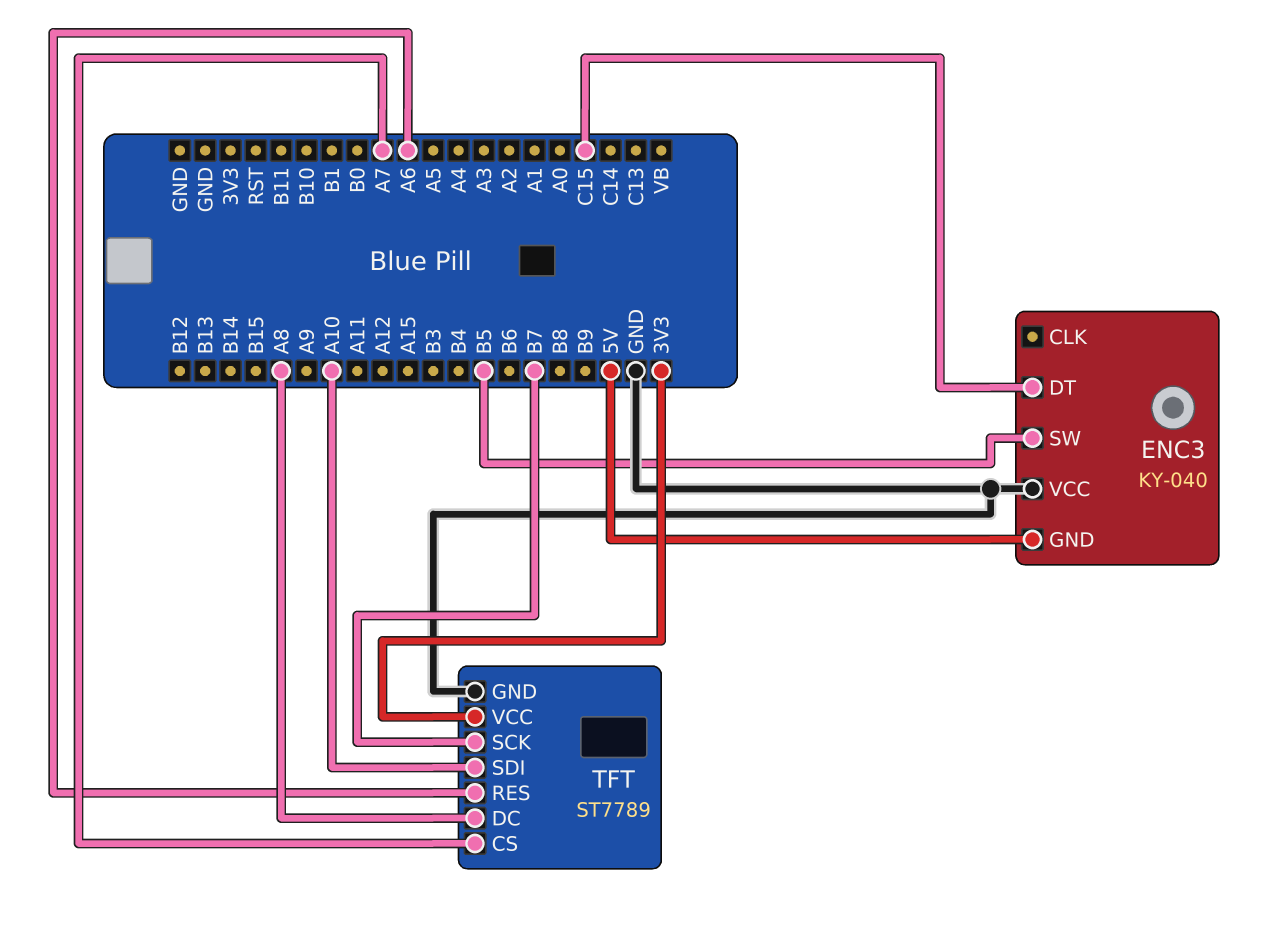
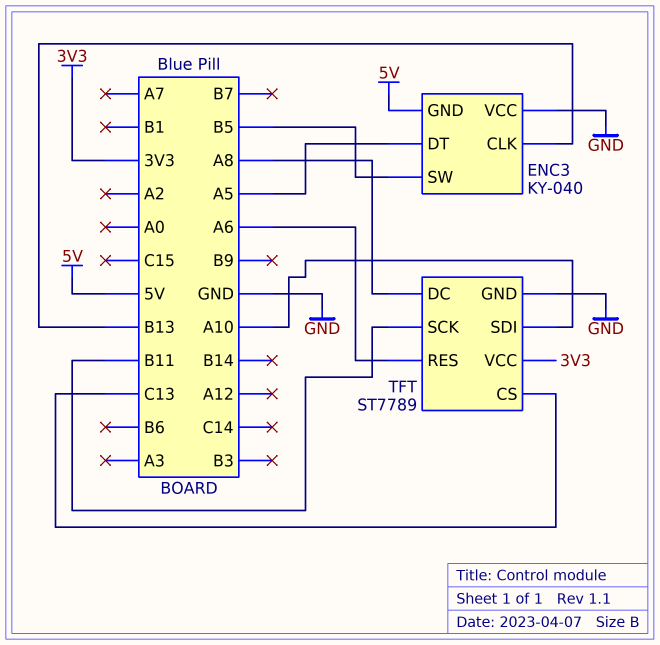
ENC3 pin CLK: none -> B13
ENC3 pin DT: C15 -> A5
TFT pin CS: A7 -> C13
TFT pin SCK: B7 -> B11

